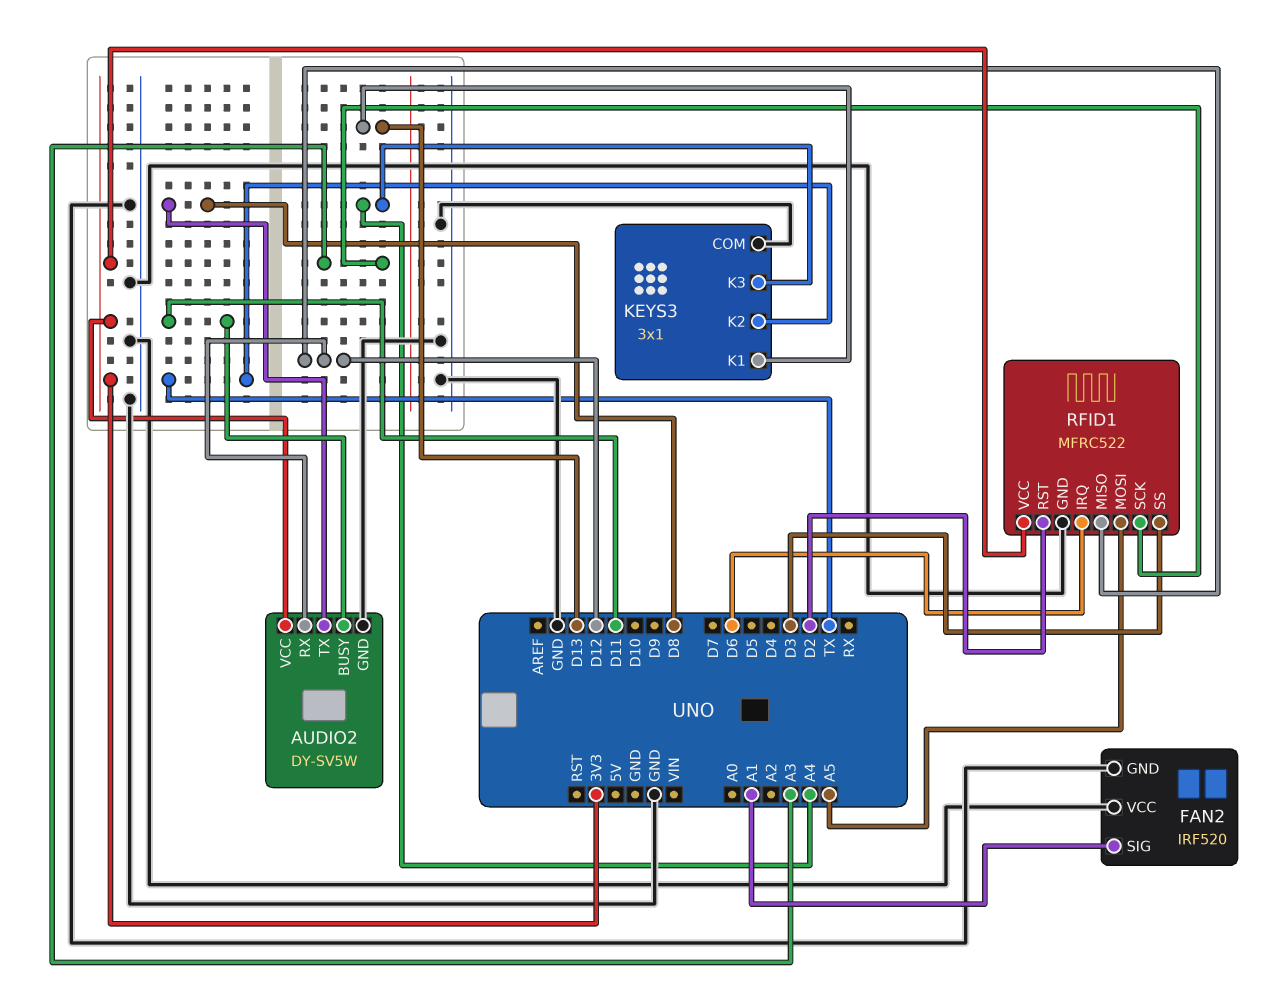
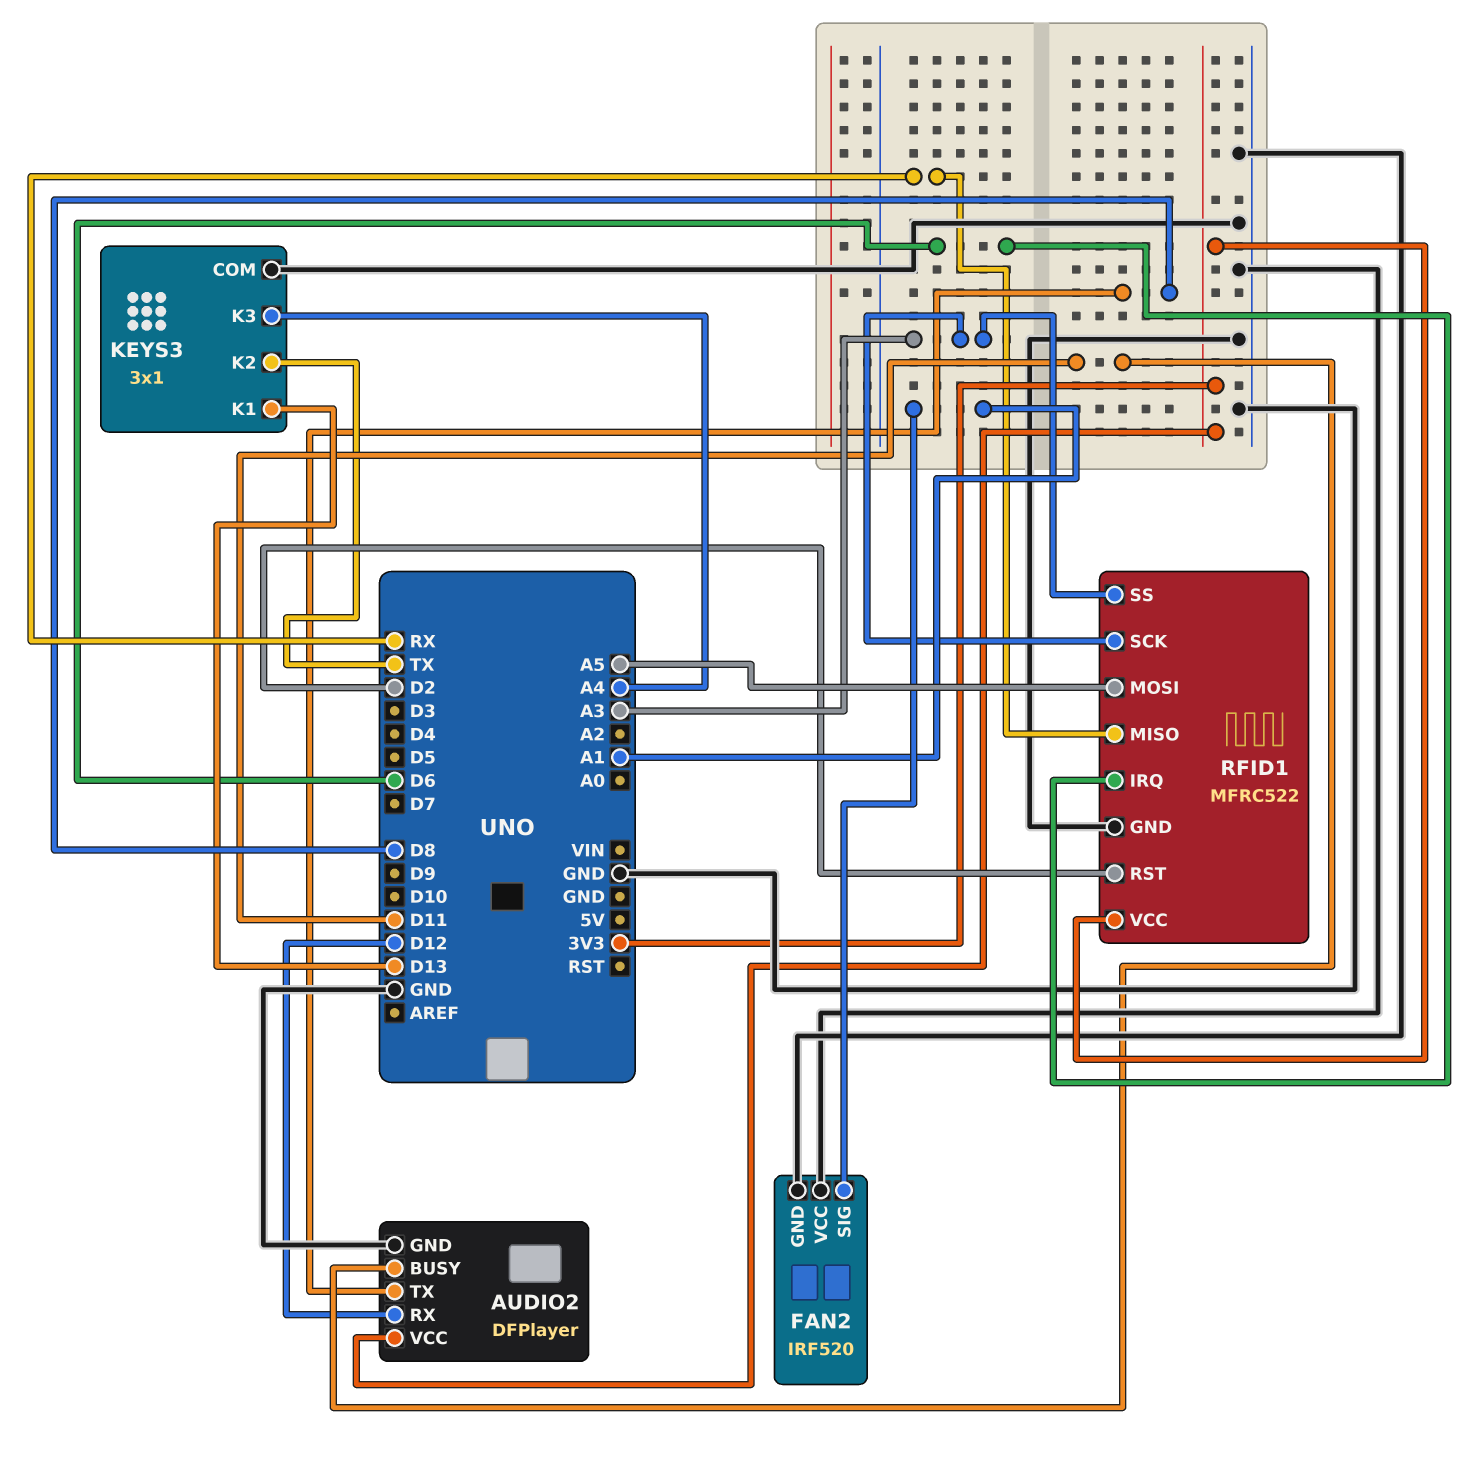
AUDIO2: DY-SV5W -> DFPlayer
RFID1 pin MISO: D12 -> RX
RFID1 pin SS: D3 -> A3

